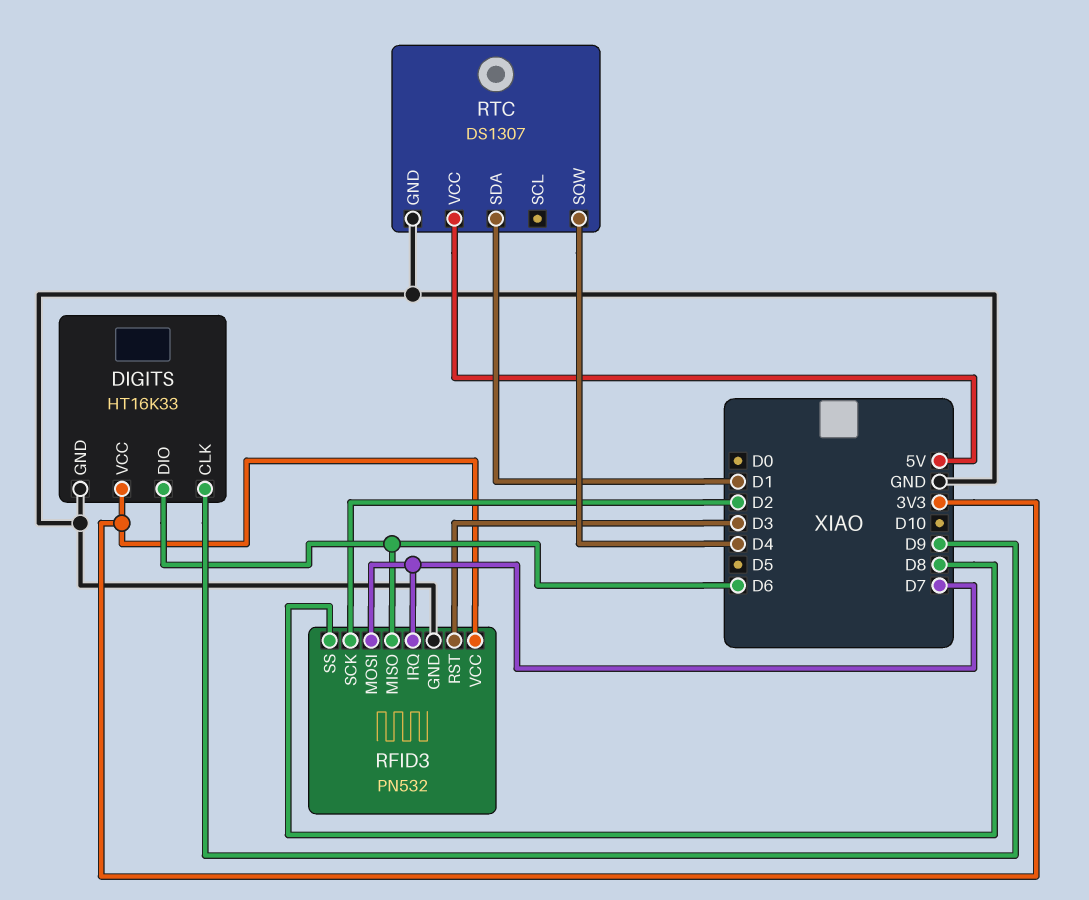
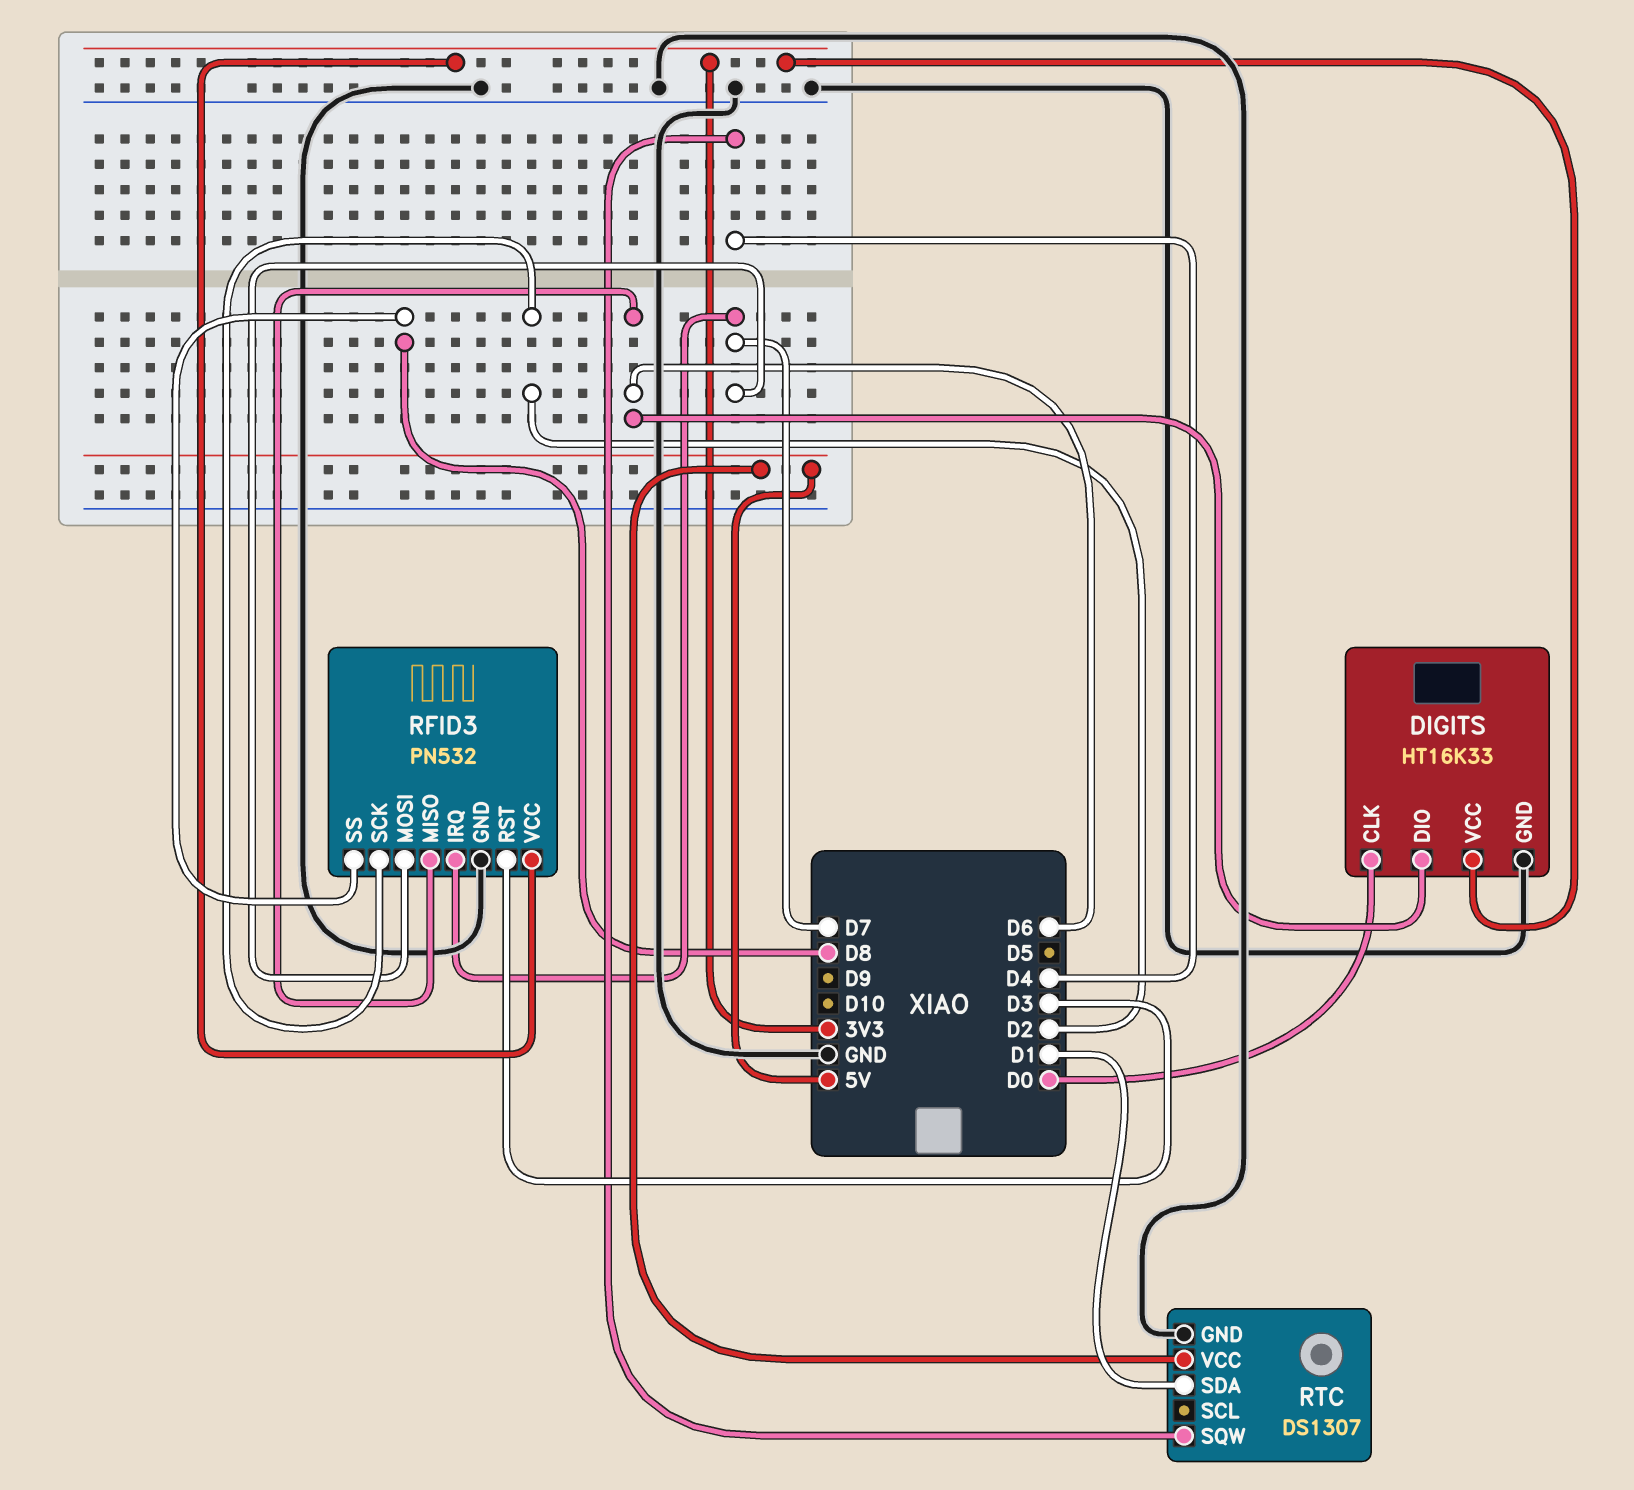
DIGITS pin CLK: D9 -> D0

